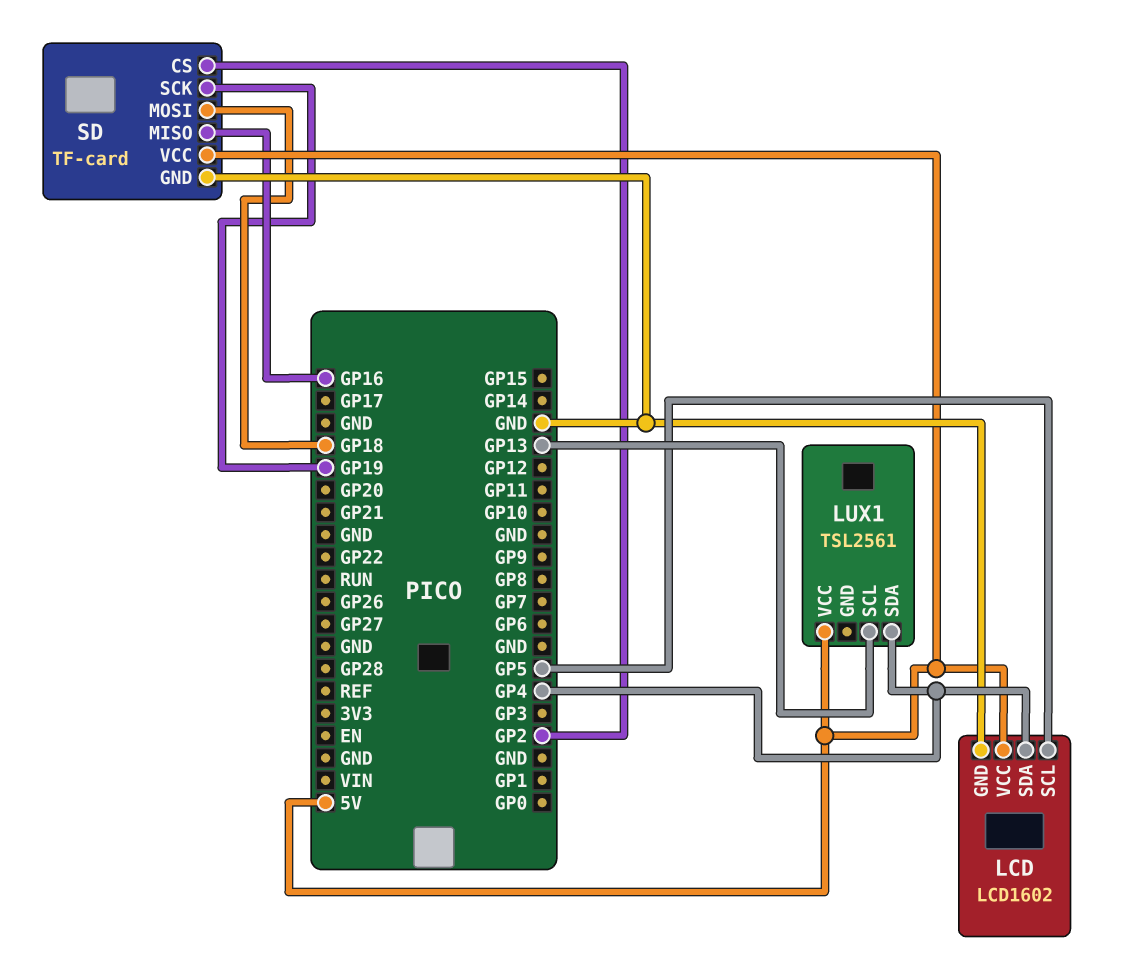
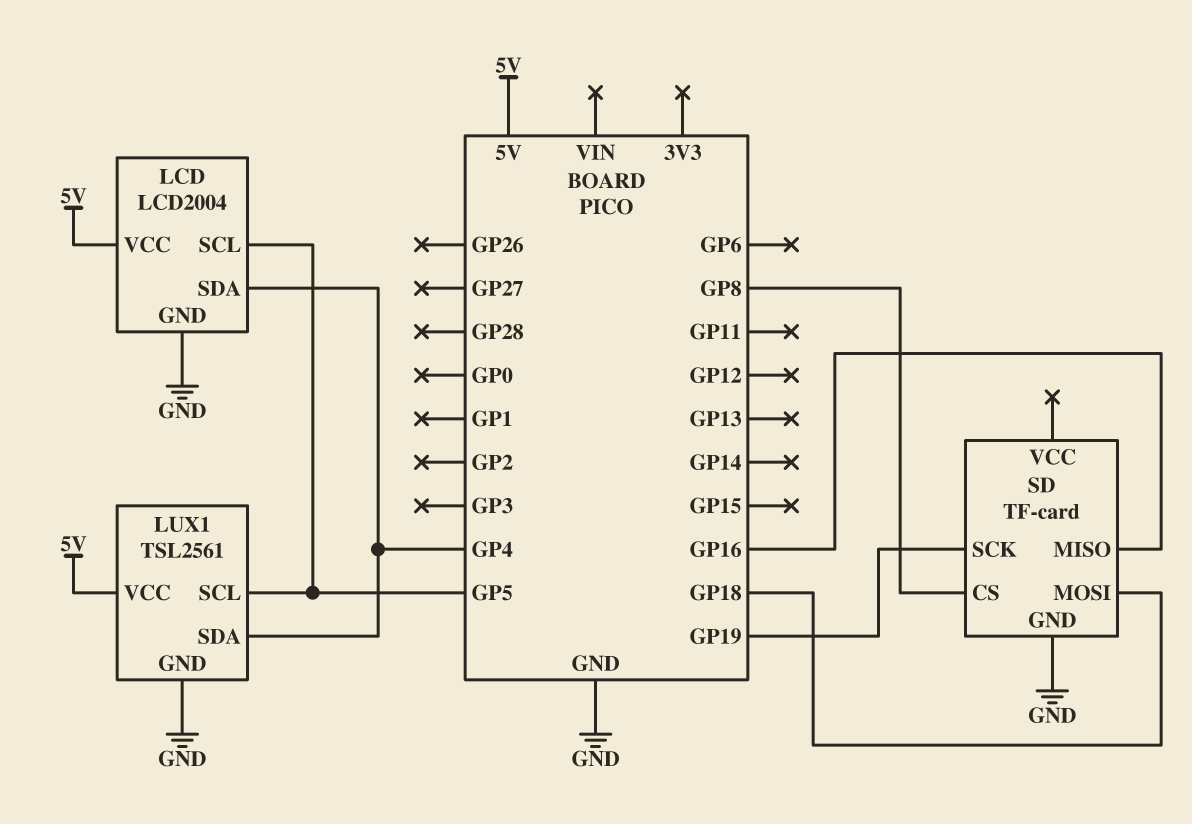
LCD: LCD1602 -> LCD2004
LUX1 pin GND: none -> GND
LUX1 pin SCL: GP13 -> GP5
SD pin CS: GP2 -> GP8
SD pin VCC: 5V -> none

